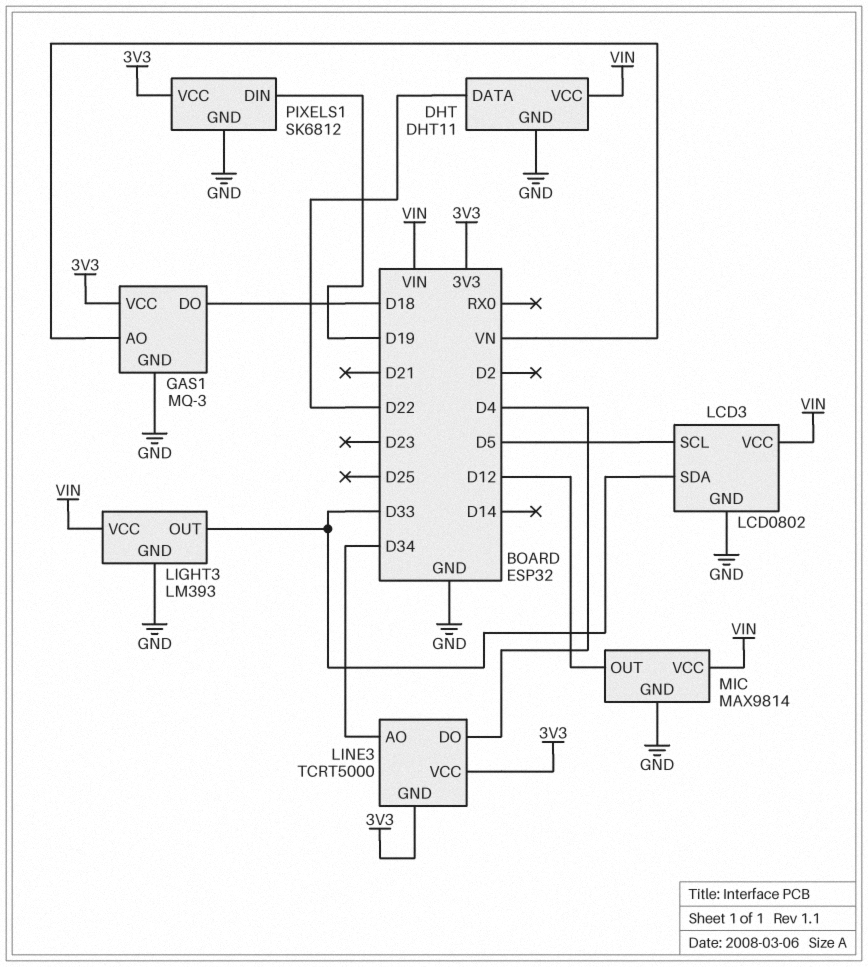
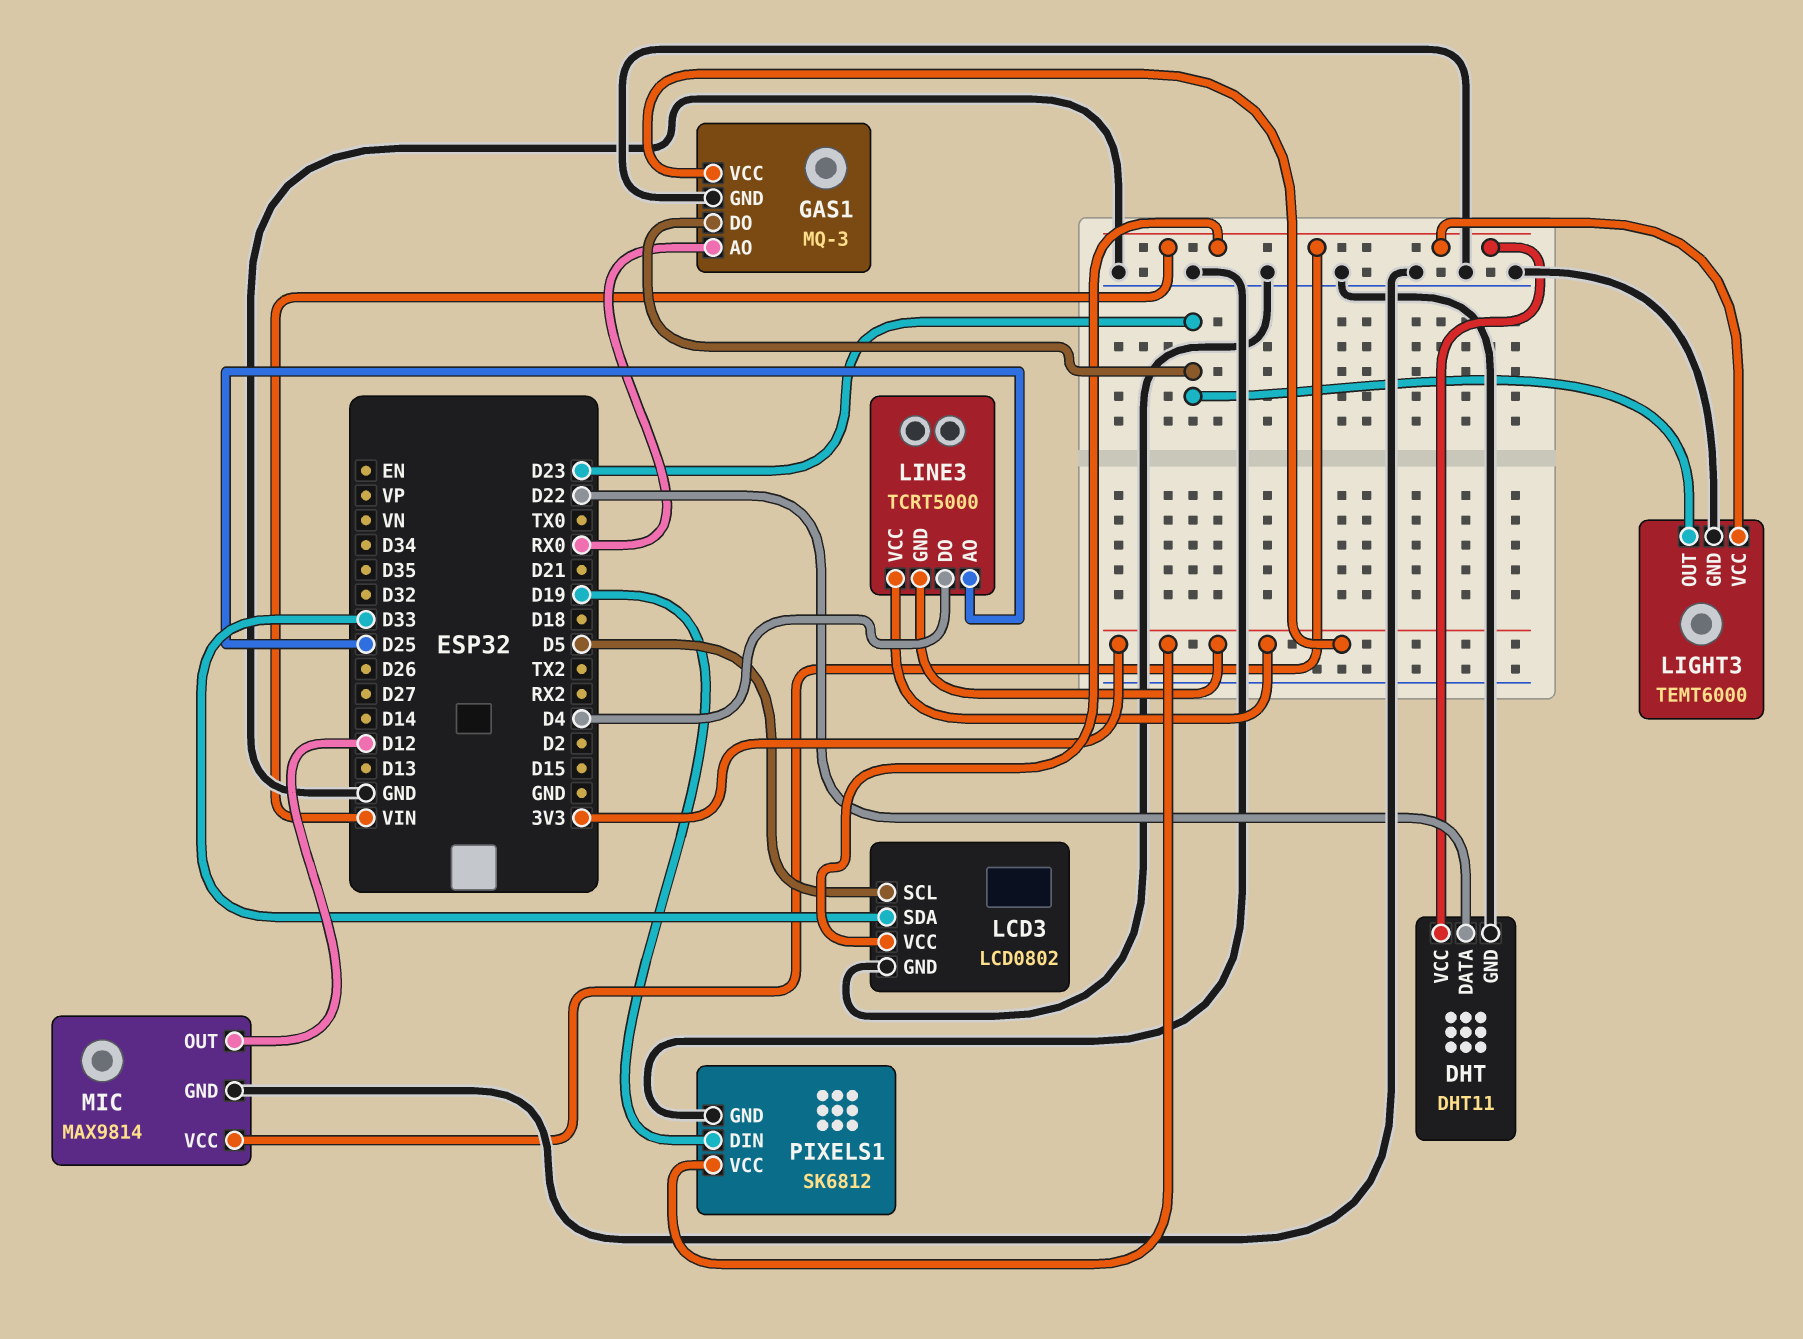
GAS1 pin AO: VN -> RX0
GAS1 pin DO: D18 -> D23
LIGHT3: LM393 -> TEMT6000
LIGHT3 pin OUT: D33 -> D23
LINE3 pin AO: D34 -> D25

